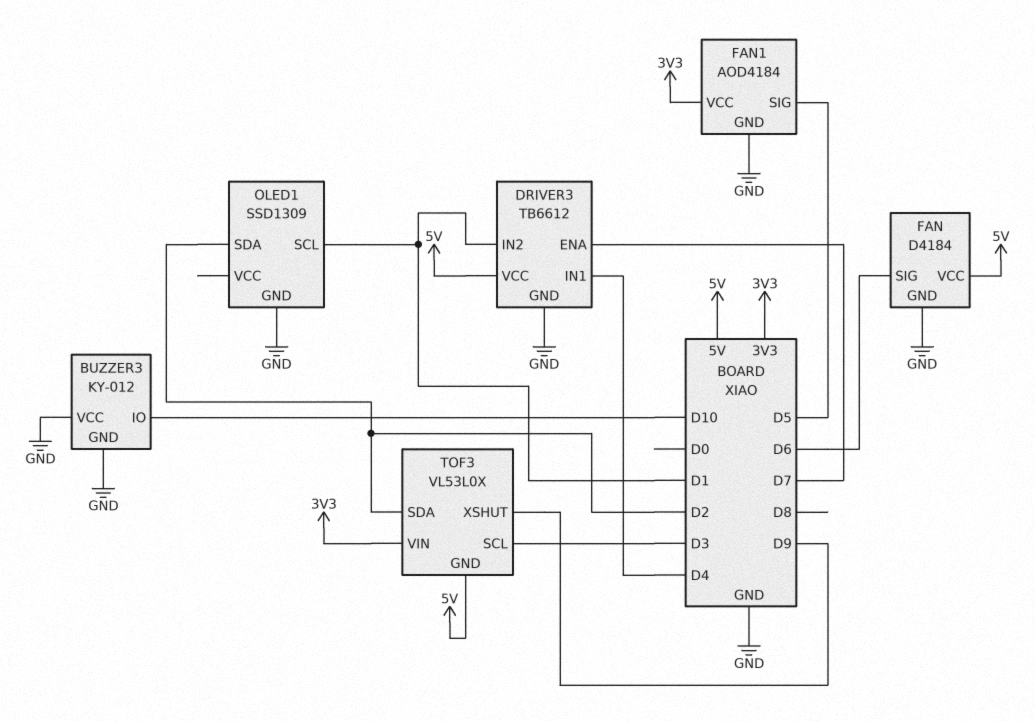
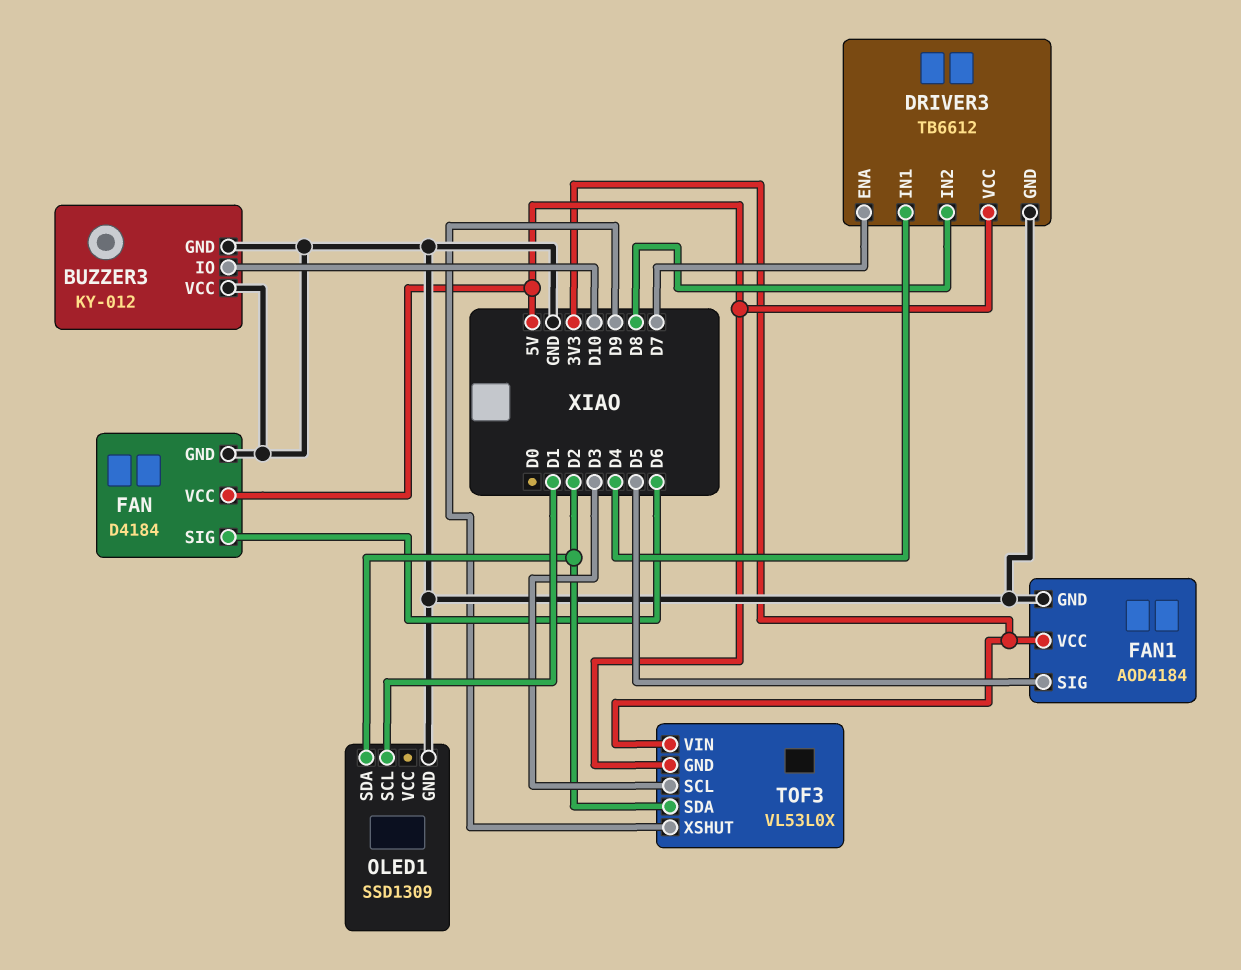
DRIVER3 pin IN2: D1 -> D8

